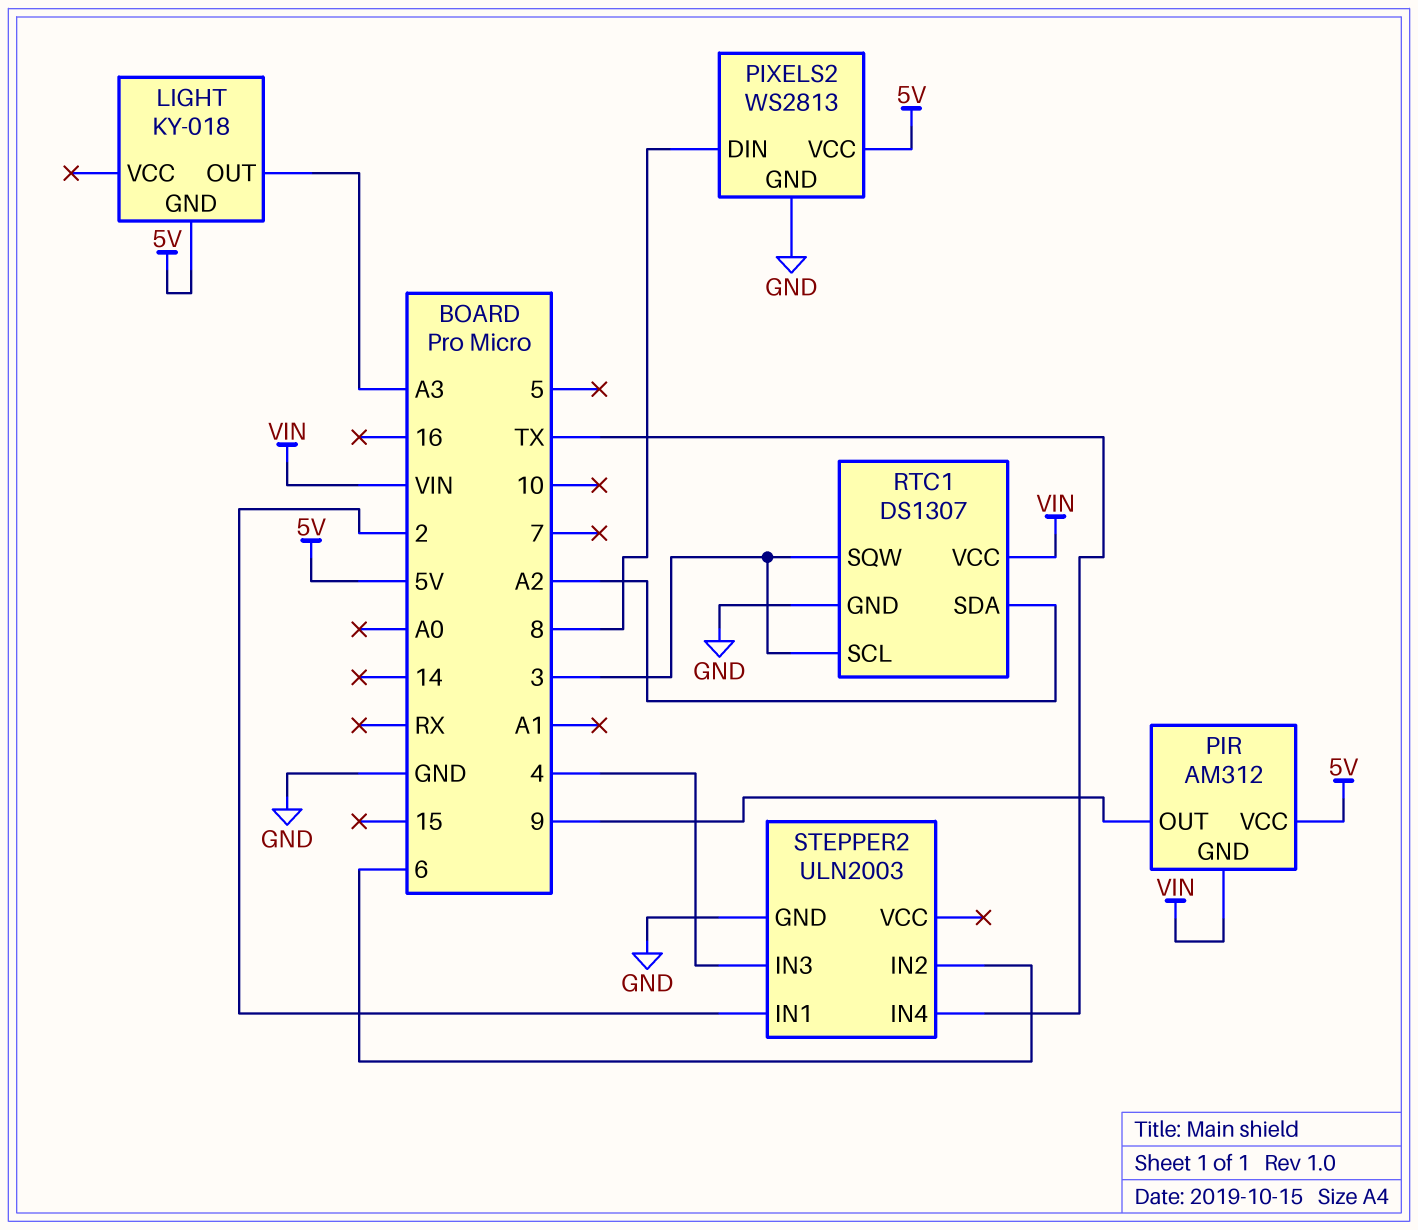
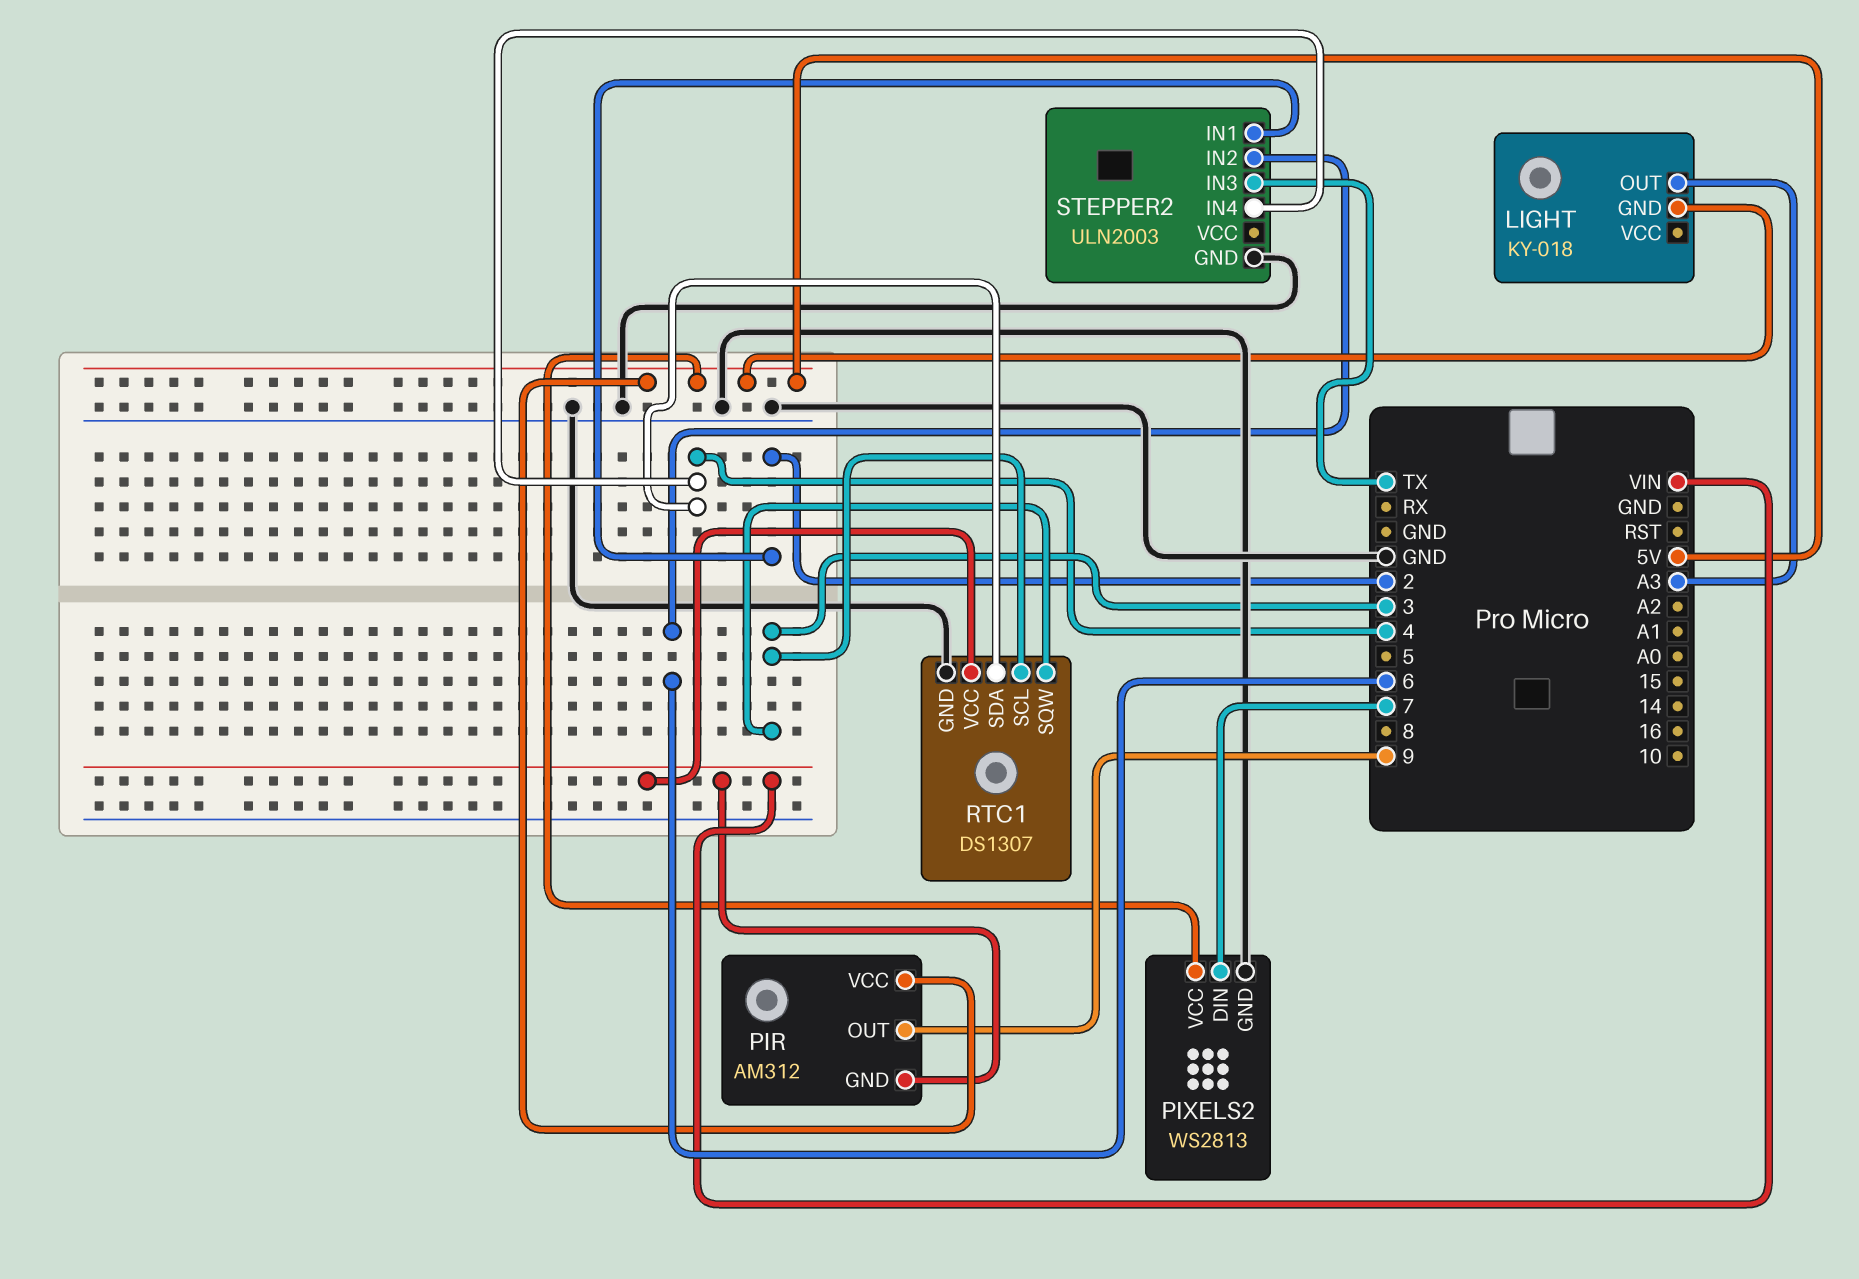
PIXELS2 pin DIN: 8 -> 7
RTC1 pin SDA: A2 -> 4
STEPPER2 pin IN3: 4 -> TX
STEPPER2 pin IN4: TX -> 4

